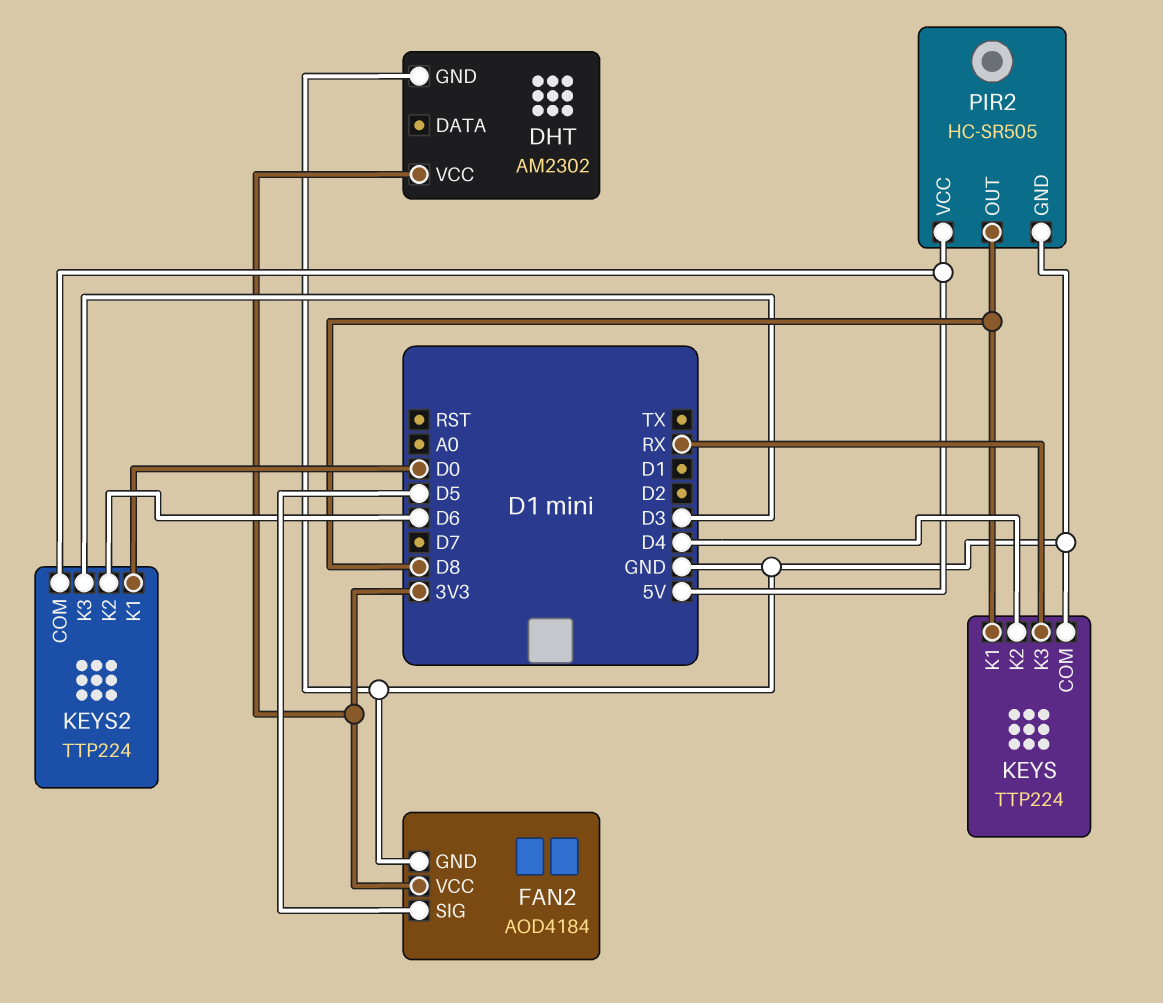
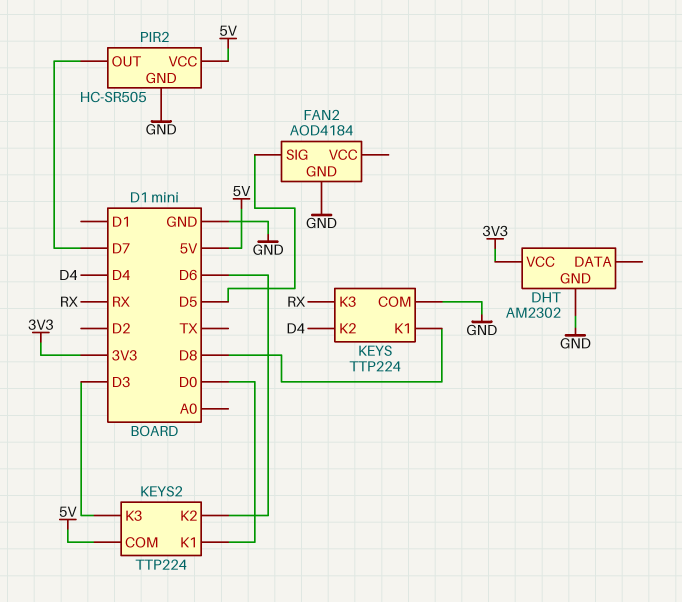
FAN2 pin VCC: 3V3 -> none
PIR2 pin OUT: D8 -> D7

